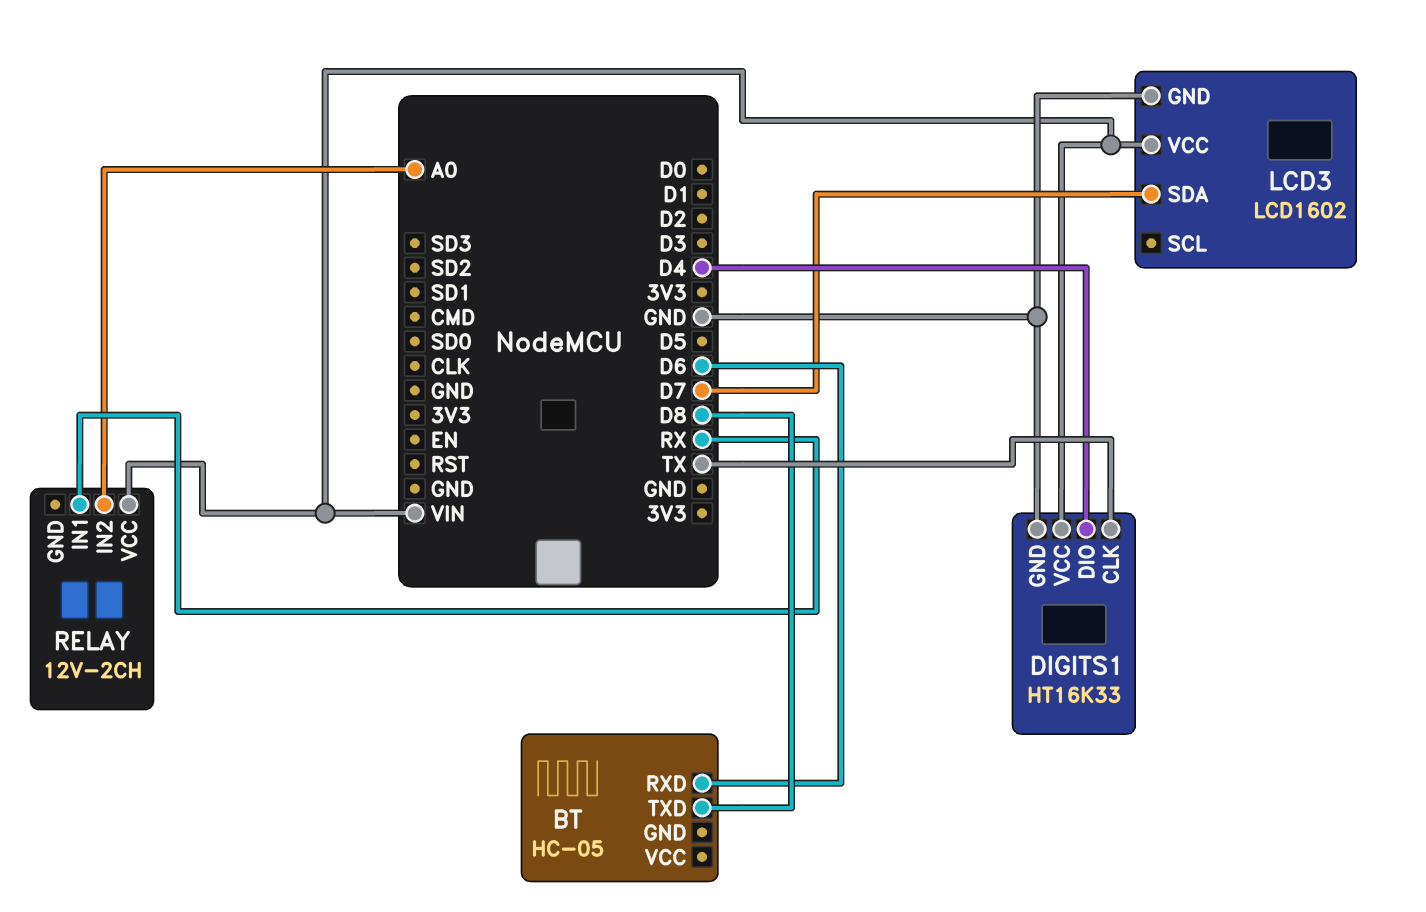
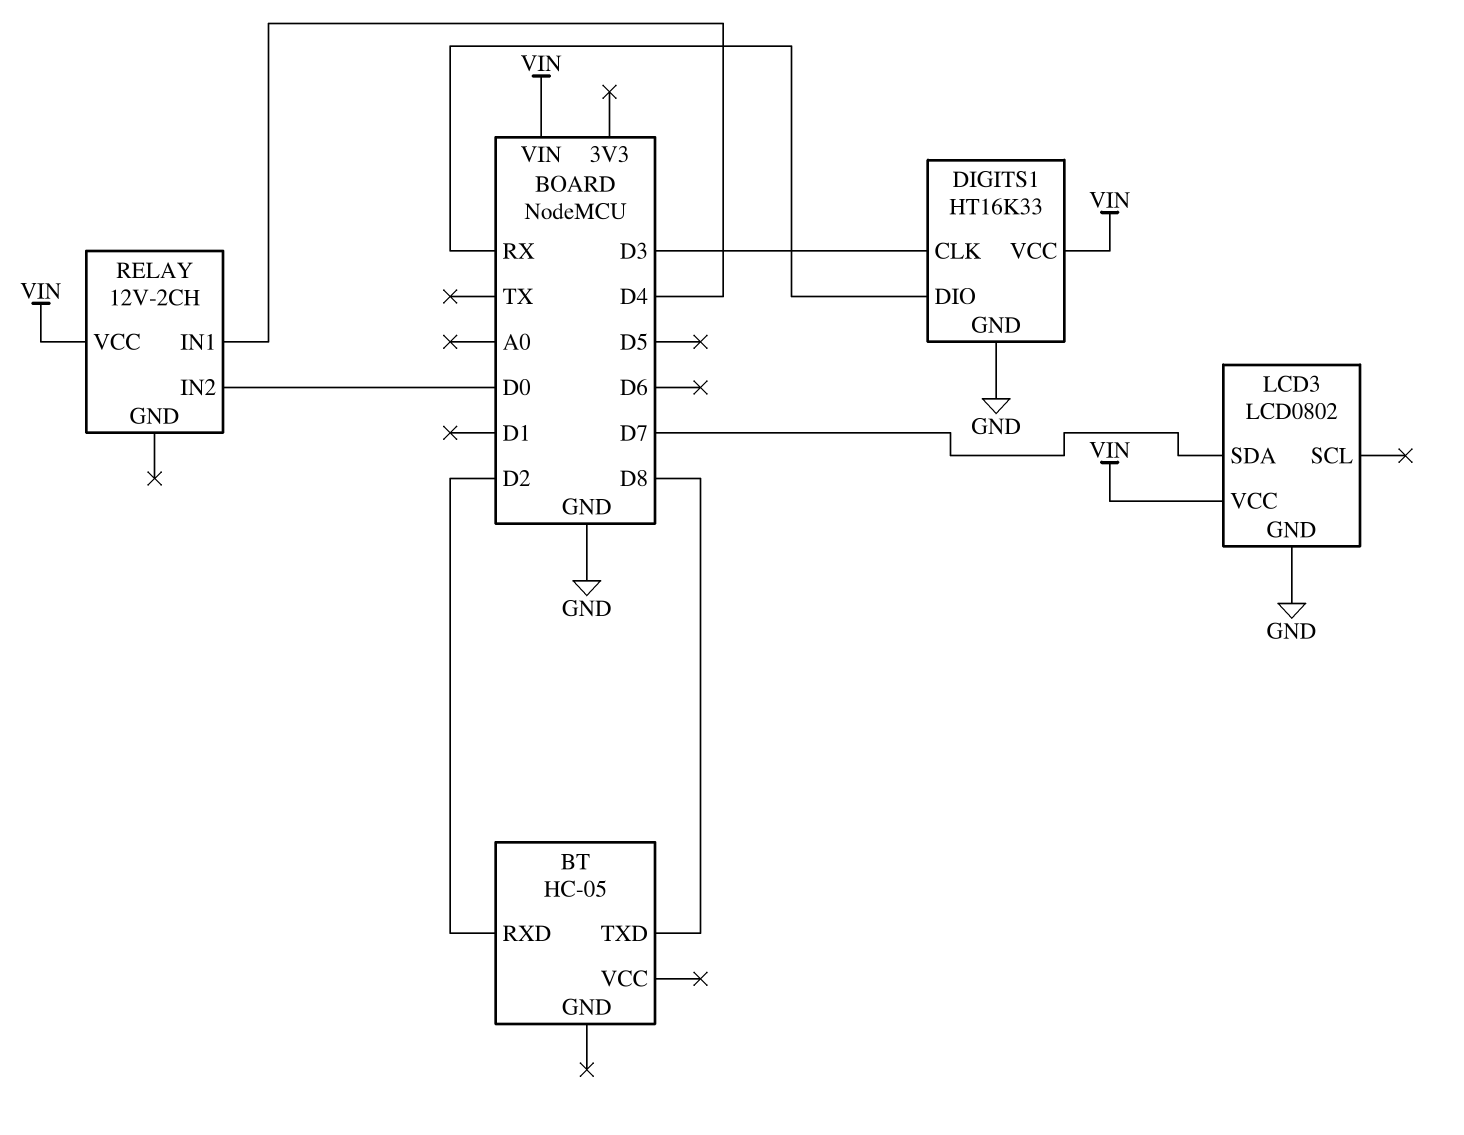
BT pin RXD: D6 -> D2
DIGITS1 pin CLK: TX -> D3
DIGITS1 pin DIO: D4 -> RX
LCD3: LCD1602 -> LCD0802
RELAY pin IN1: RX -> D4
RELAY pin IN2: A0 -> D0

